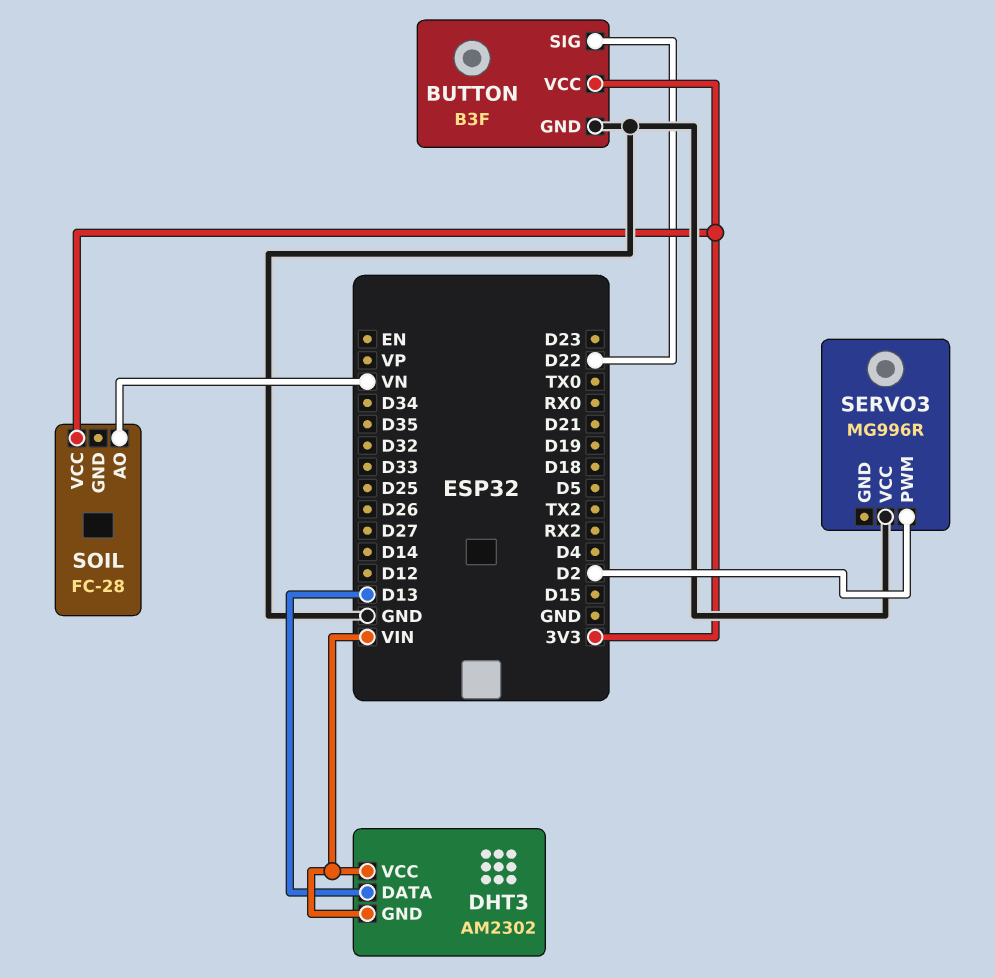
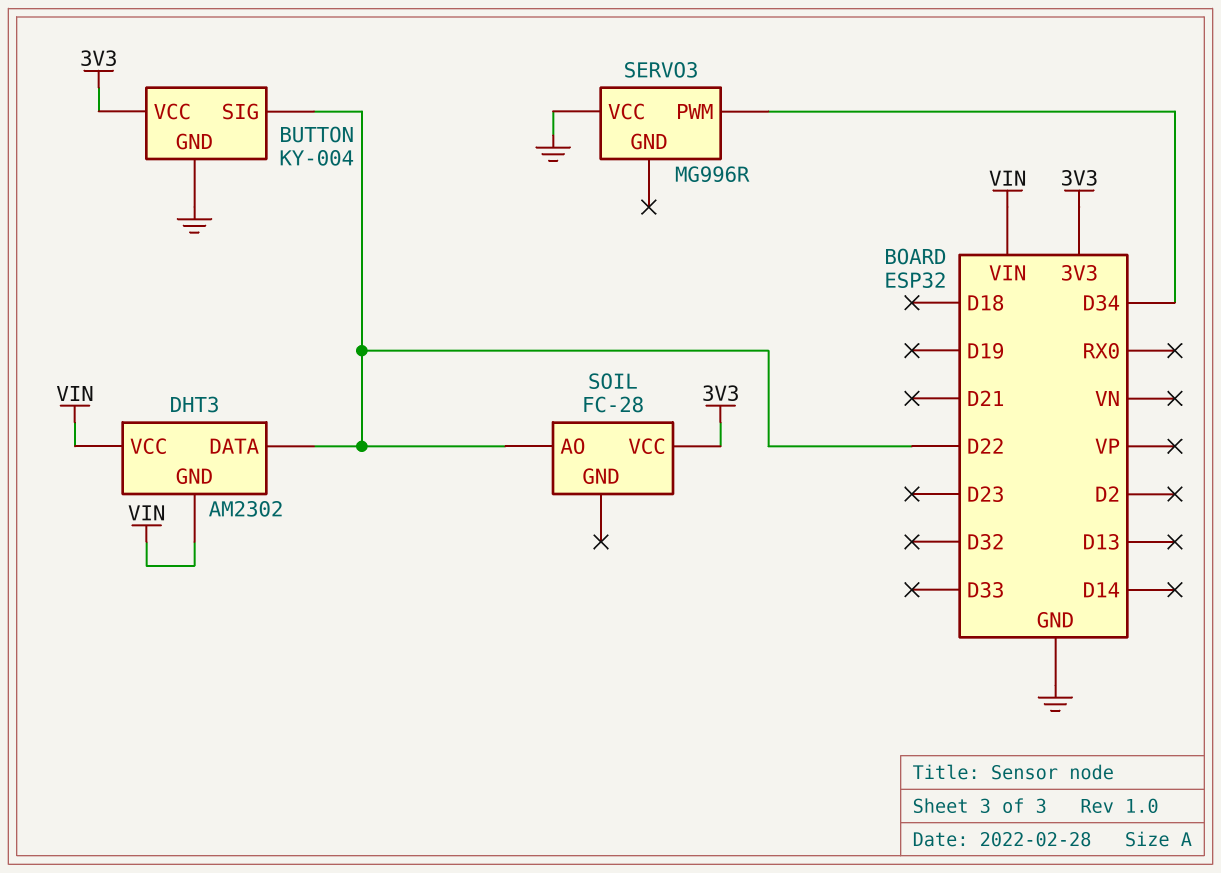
BUTTON: B3F -> KY-004
DHT3 pin DATA: D13 -> D22
SERVO3 pin PWM: D2 -> D34
SOIL pin AO: VN -> D22

